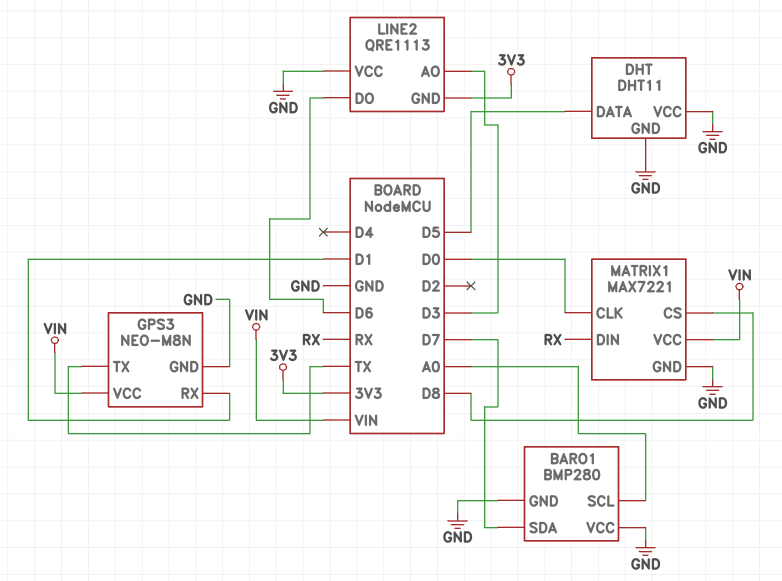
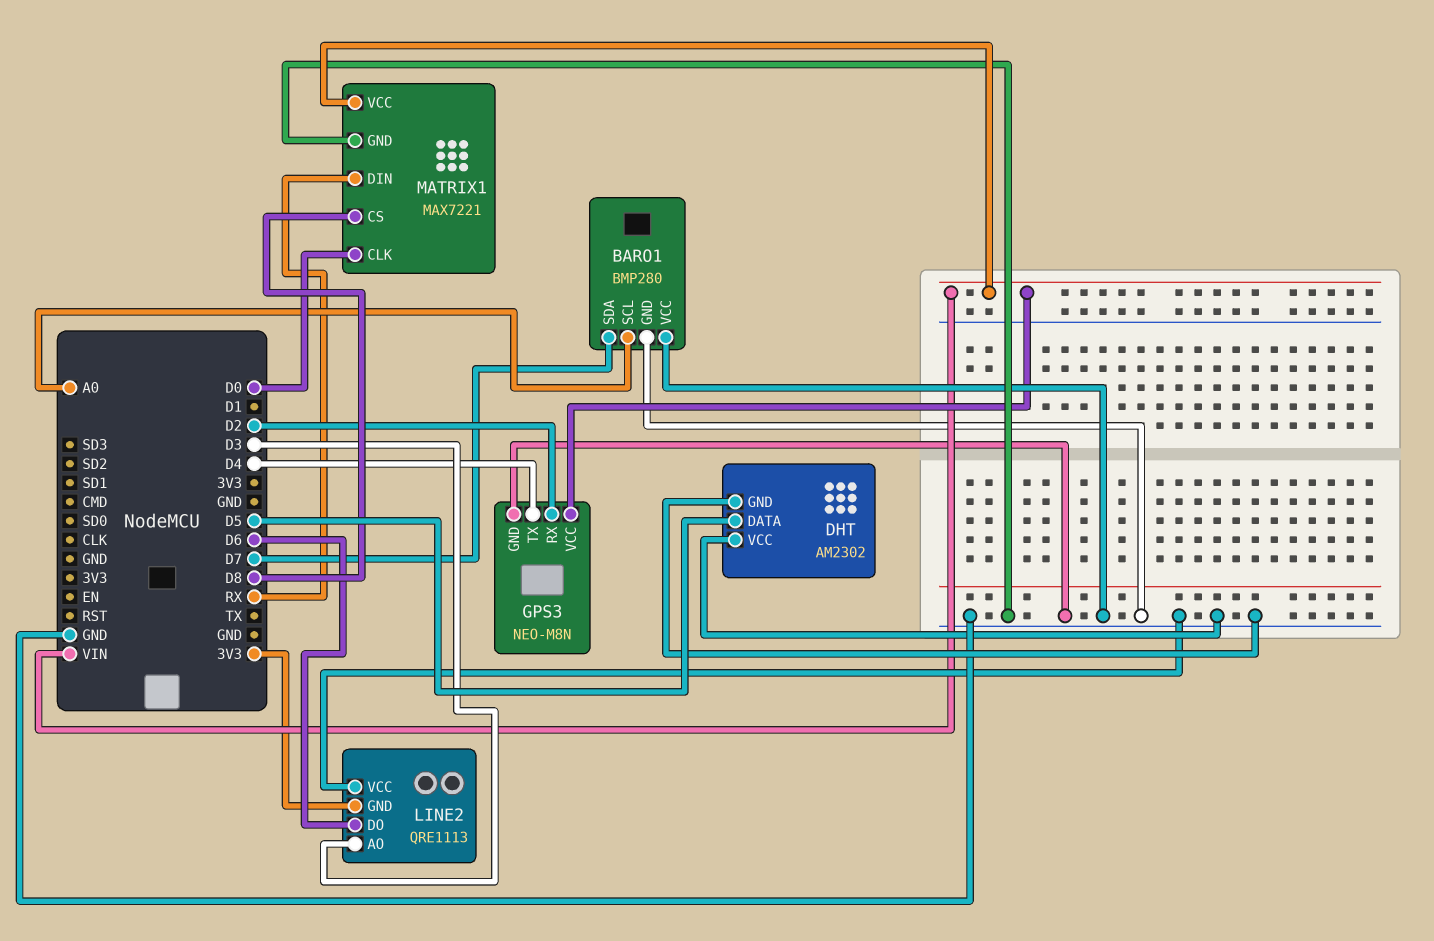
DHT: DHT11 -> AM2302
GPS3 pin RX: D1 -> D2
GPS3 pin TX: TX -> D4

